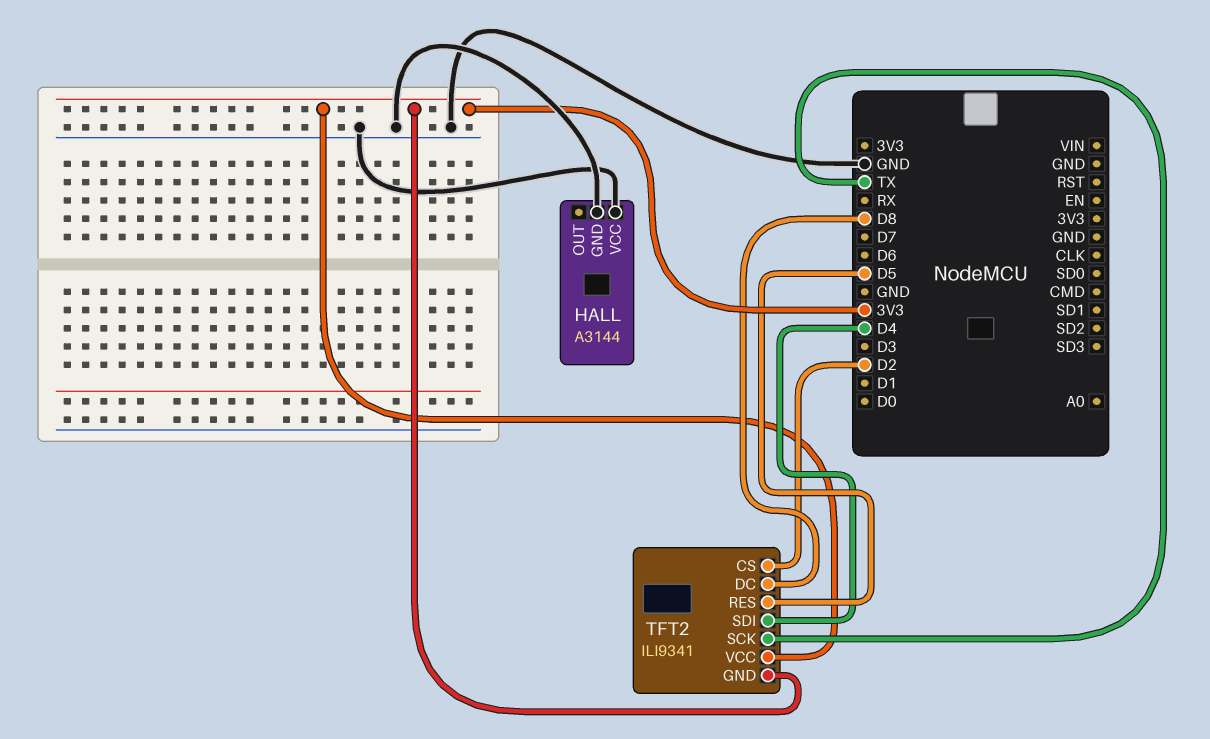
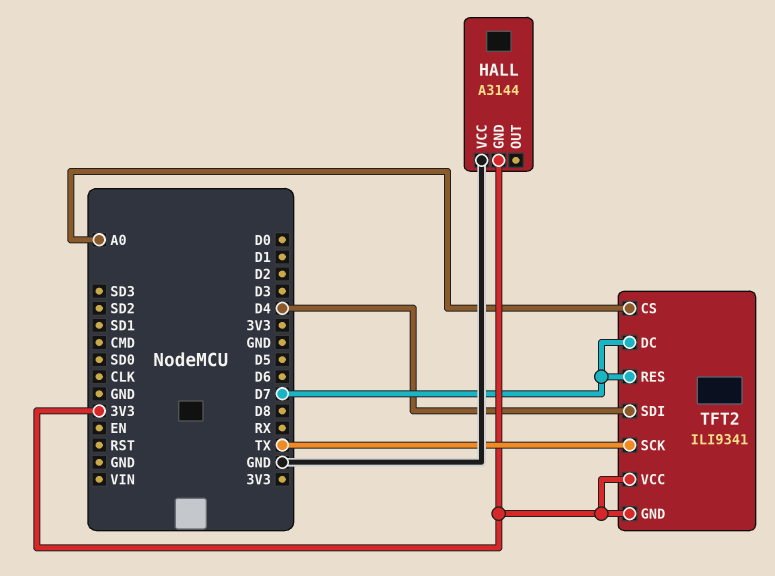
HALL pin GND: GND -> 3V3
TFT2 pin CS: D2 -> A0
TFT2 pin DC: D8 -> D7
TFT2 pin RES: D5 -> D7

